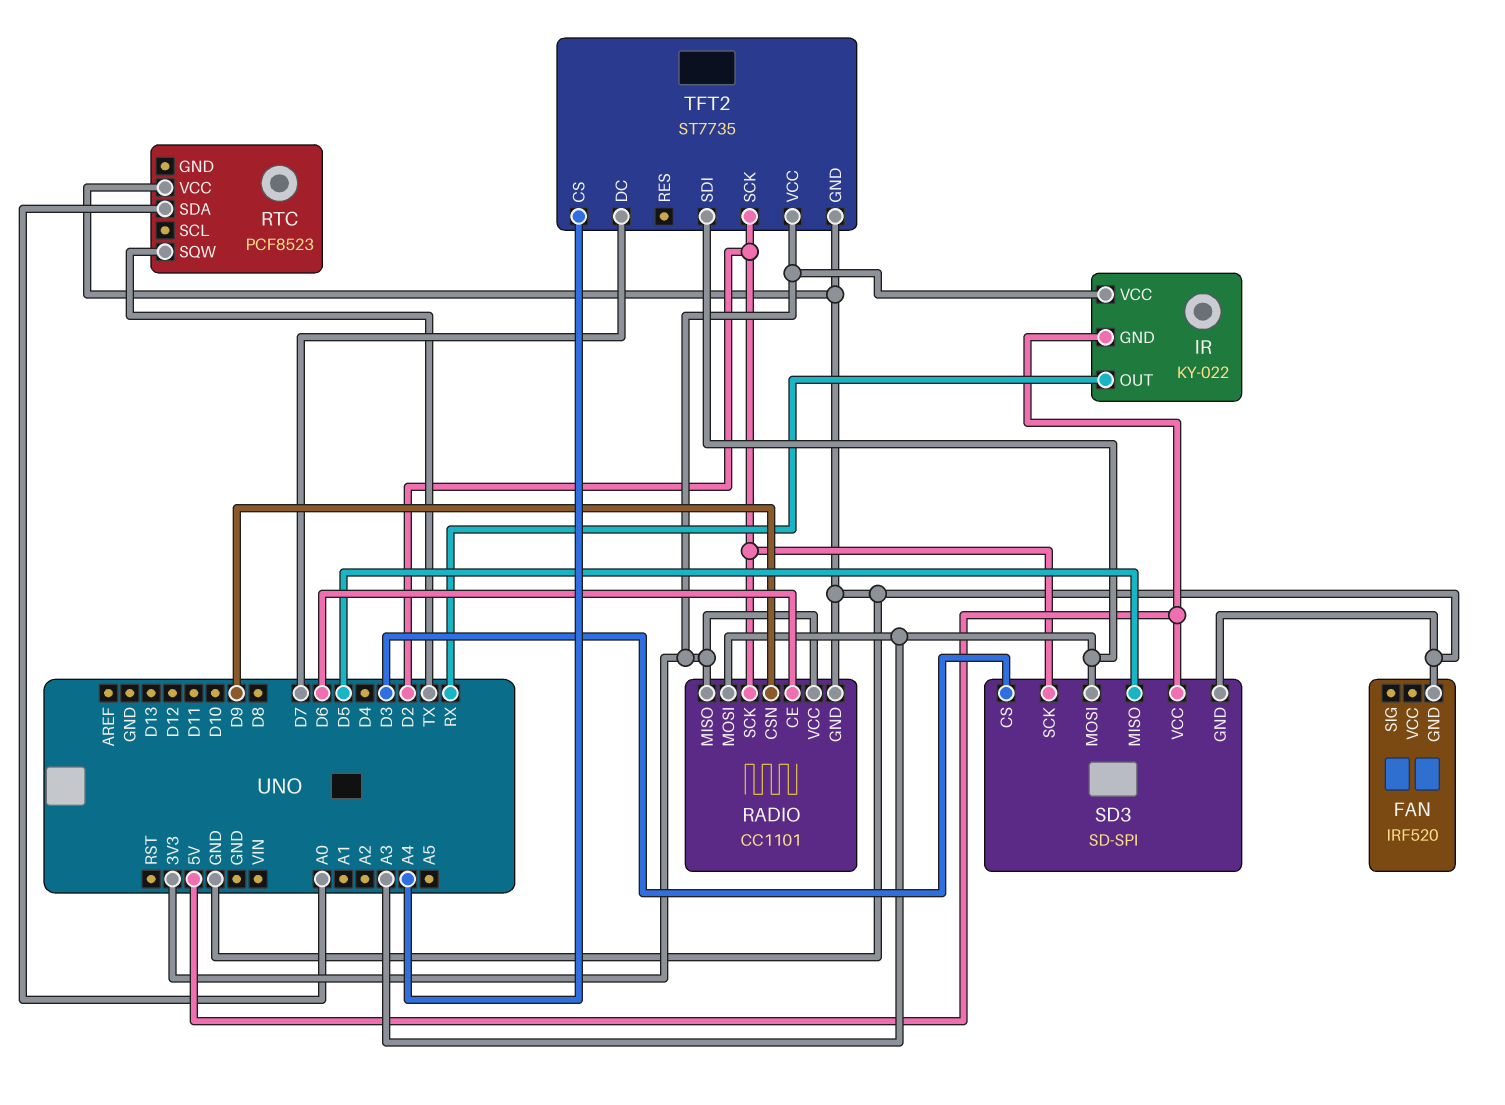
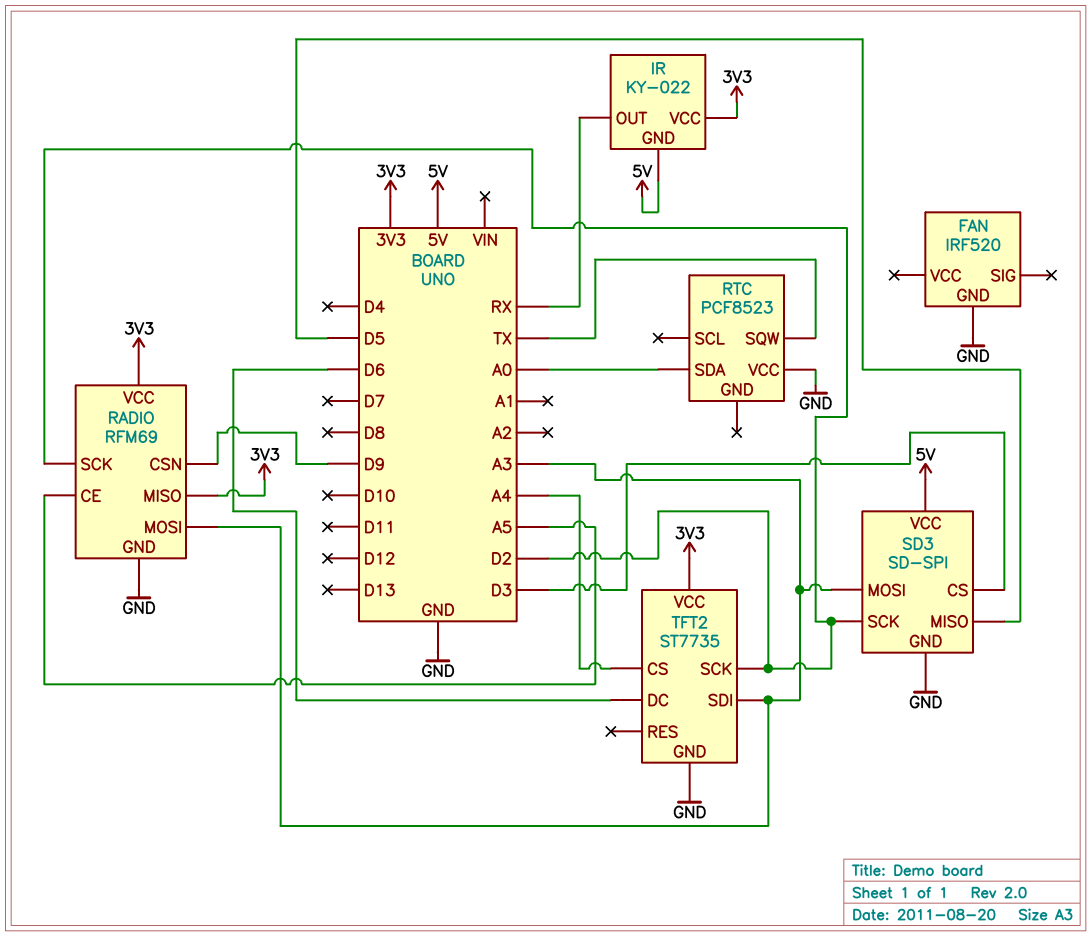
RADIO: CC1101 -> RFM69
RADIO pin CE: D6 -> A5
TFT2 pin DC: D7 -> D6

